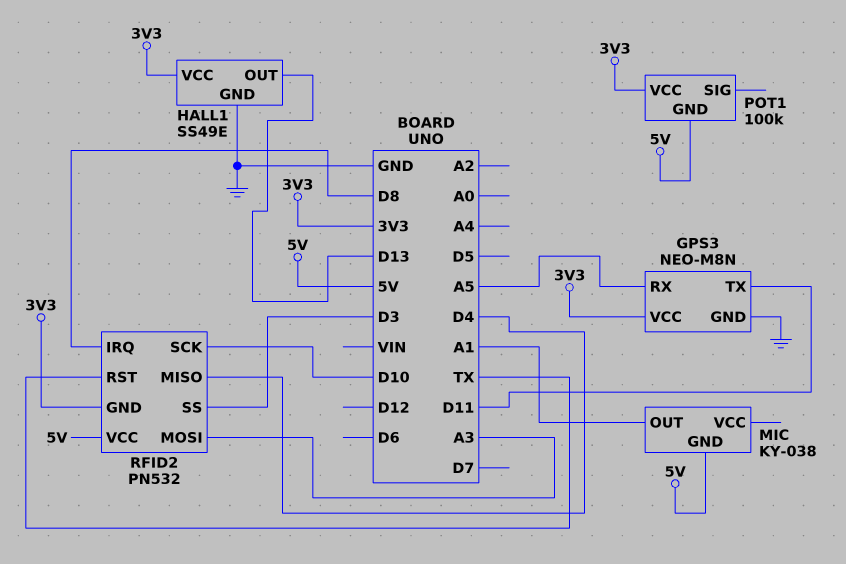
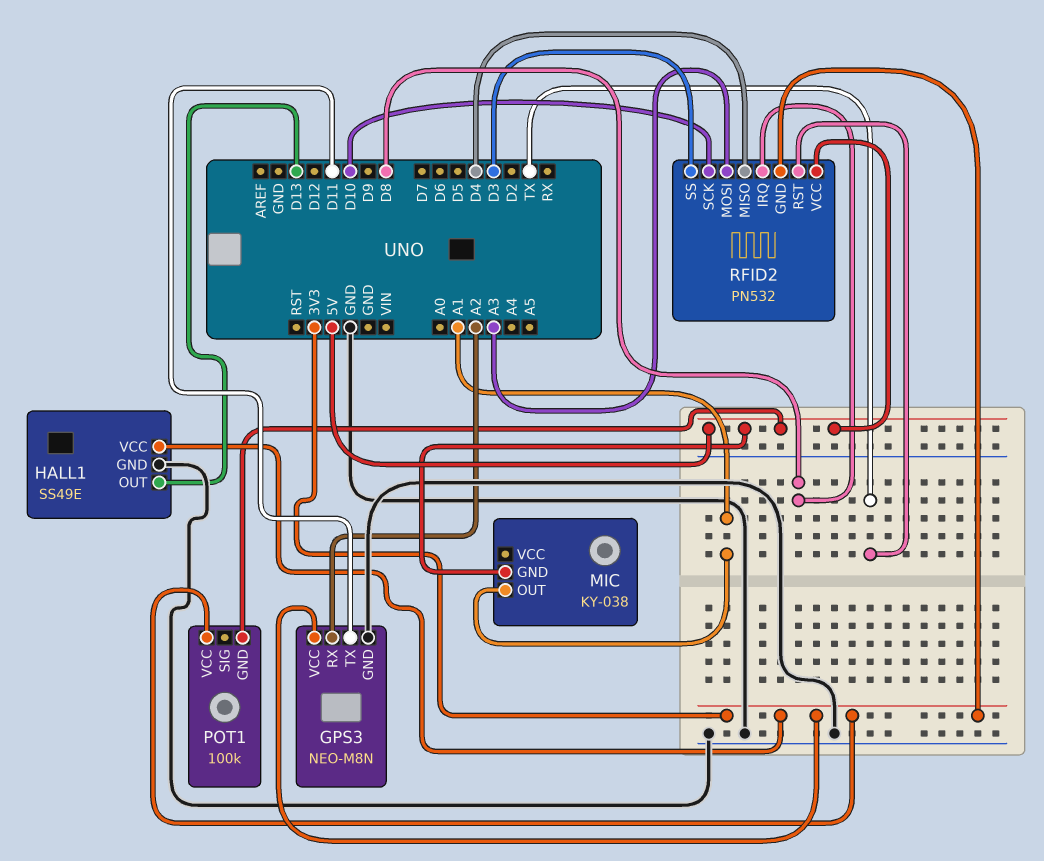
GPS3 pin RX: A5 -> A2

